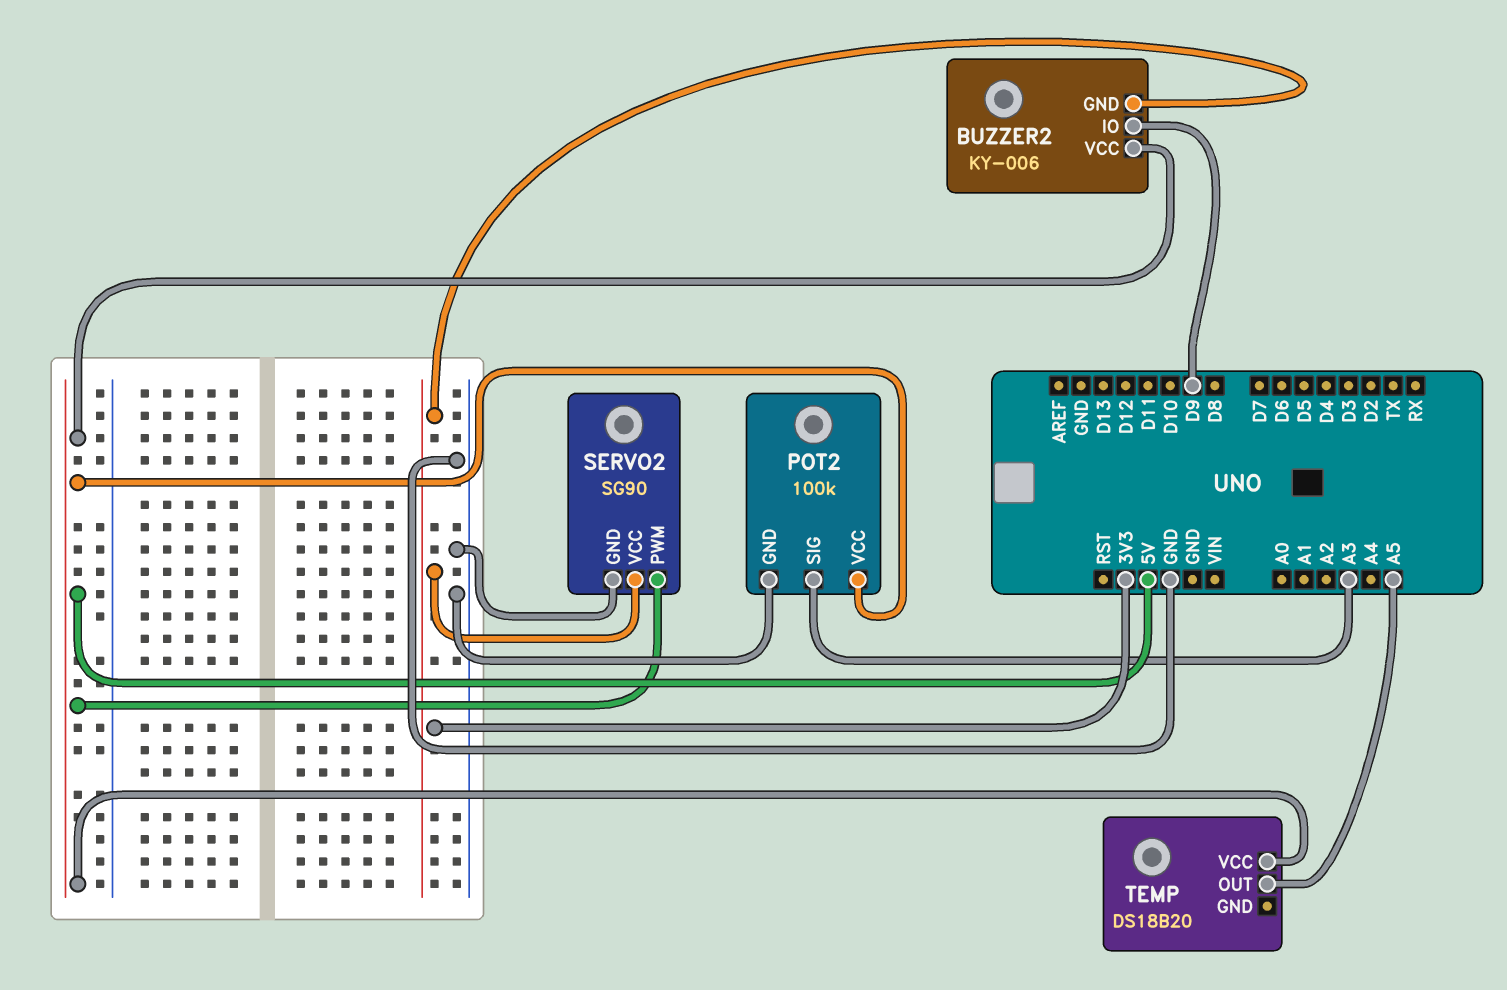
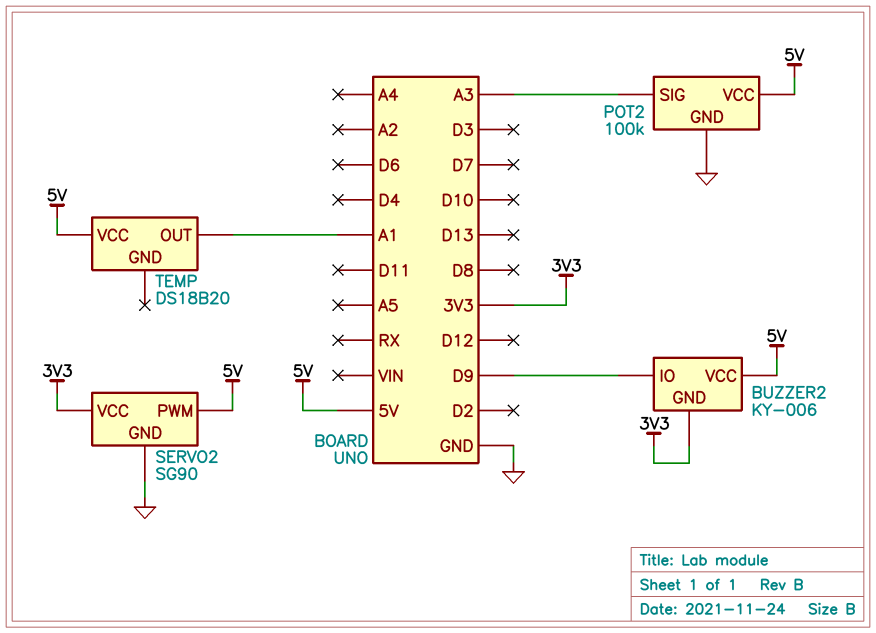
TEMP pin OUT: A5 -> A1

